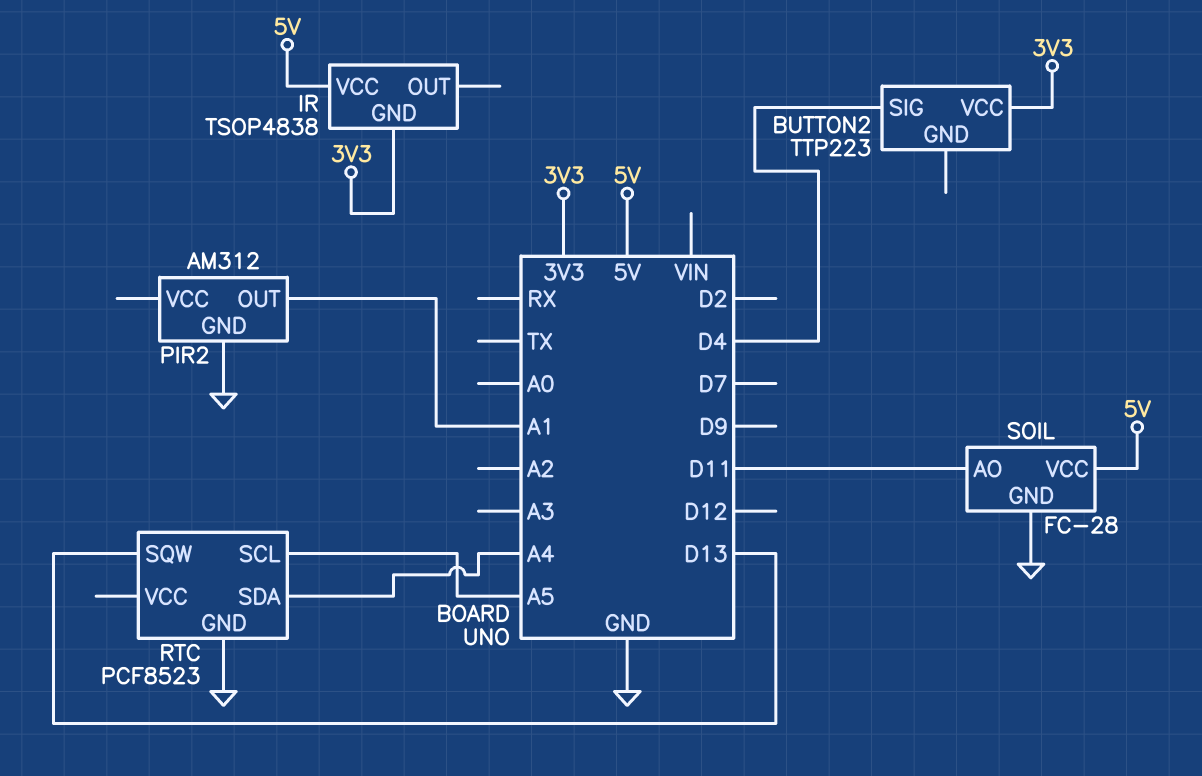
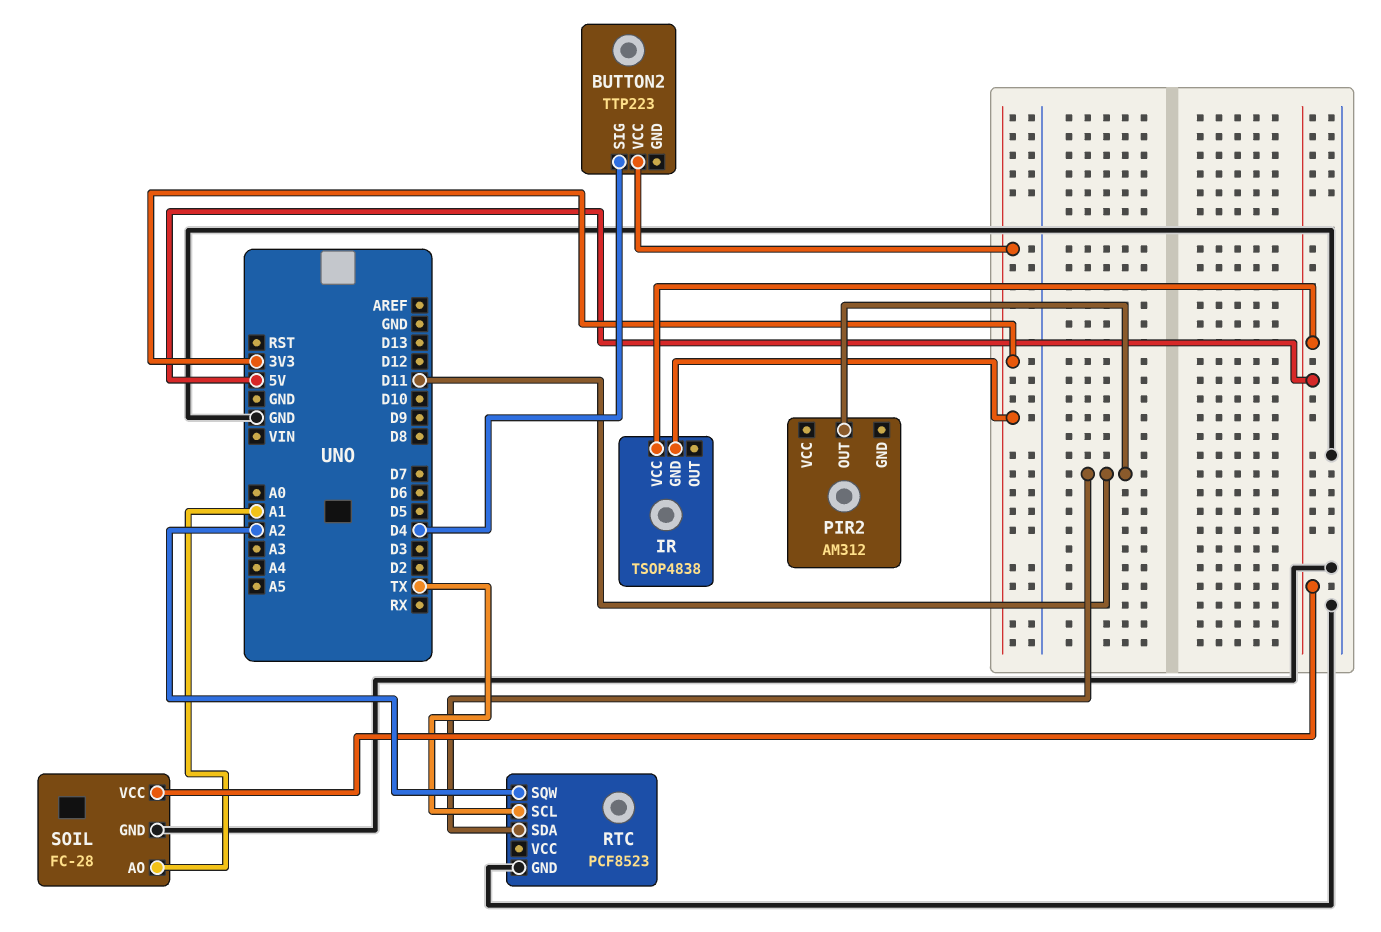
PIR2 pin GND: GND -> none
PIR2 pin OUT: A1 -> D11
RTC pin SCL: A5 -> TX
RTC pin SDA: A4 -> D11
RTC pin SQW: D13 -> A2
SOIL pin AO: D11 -> A1

